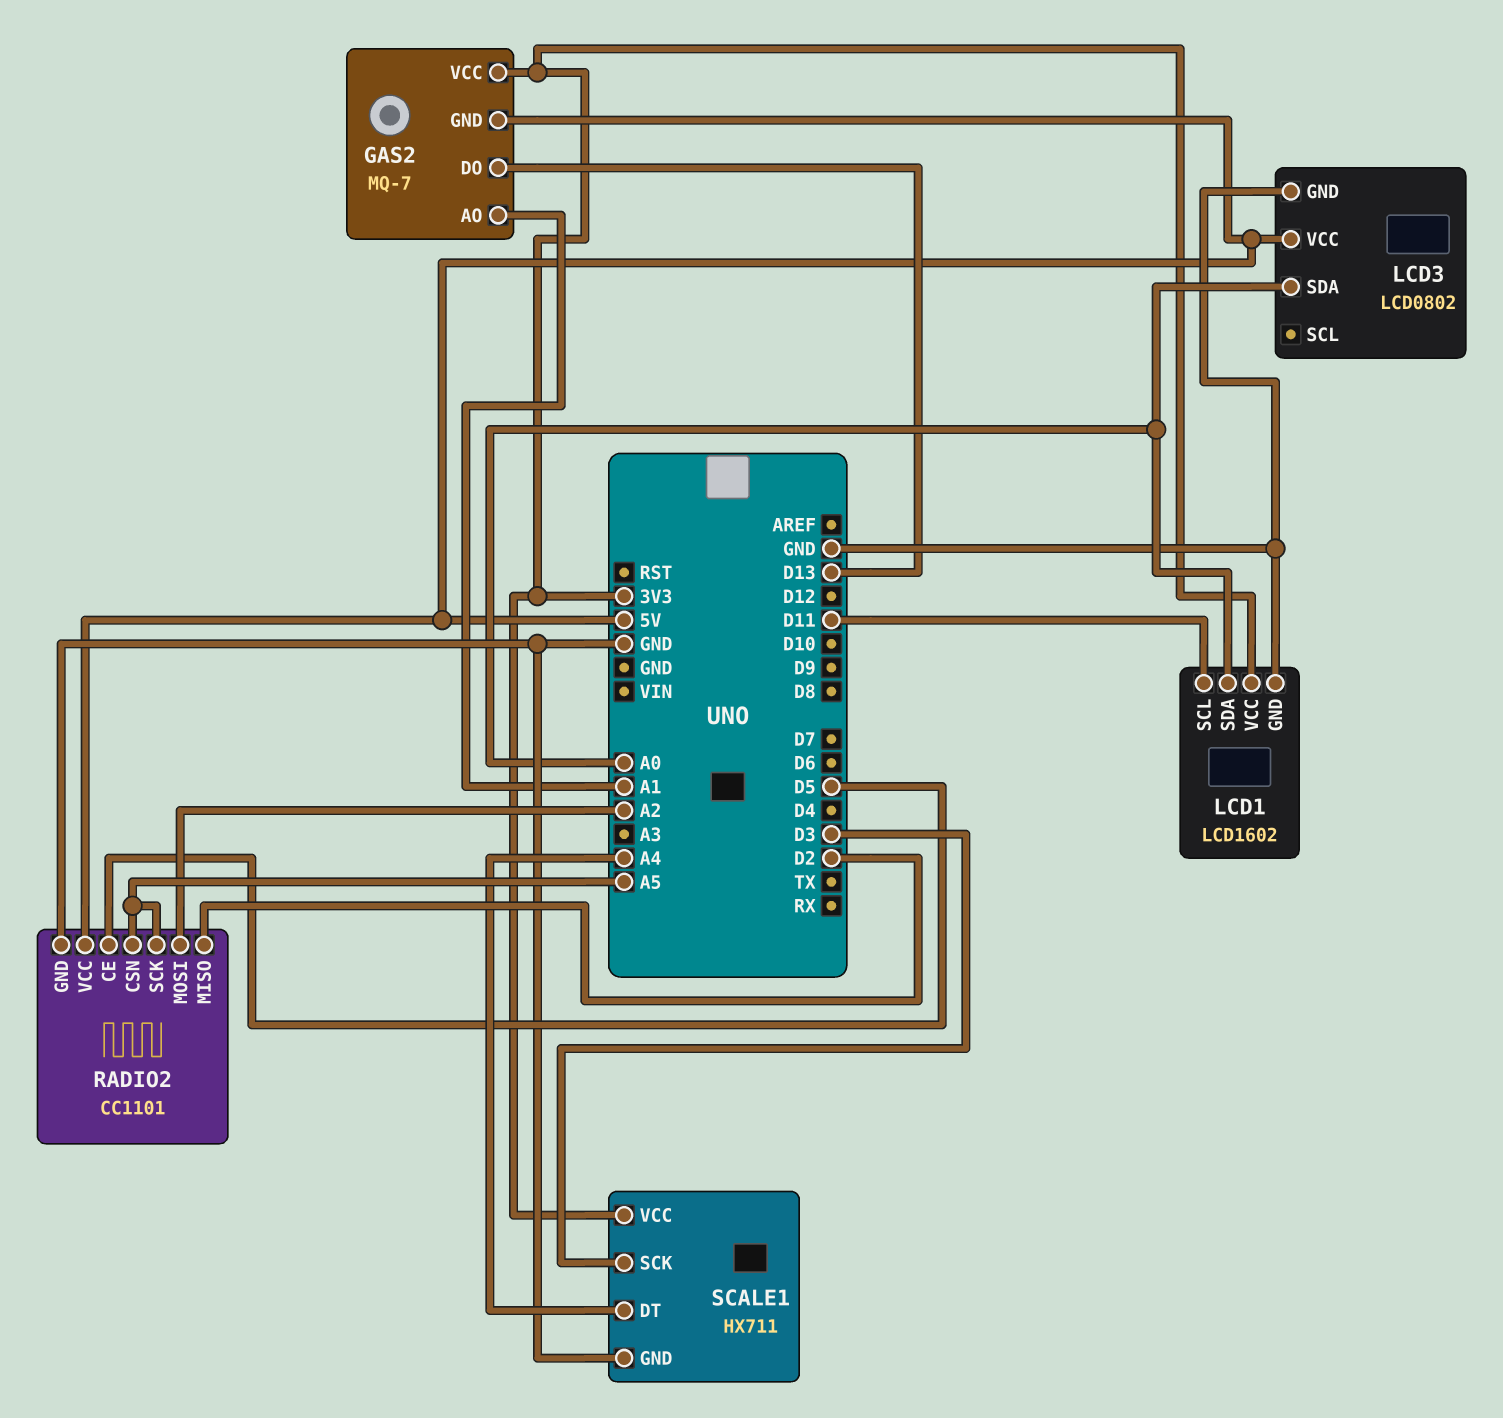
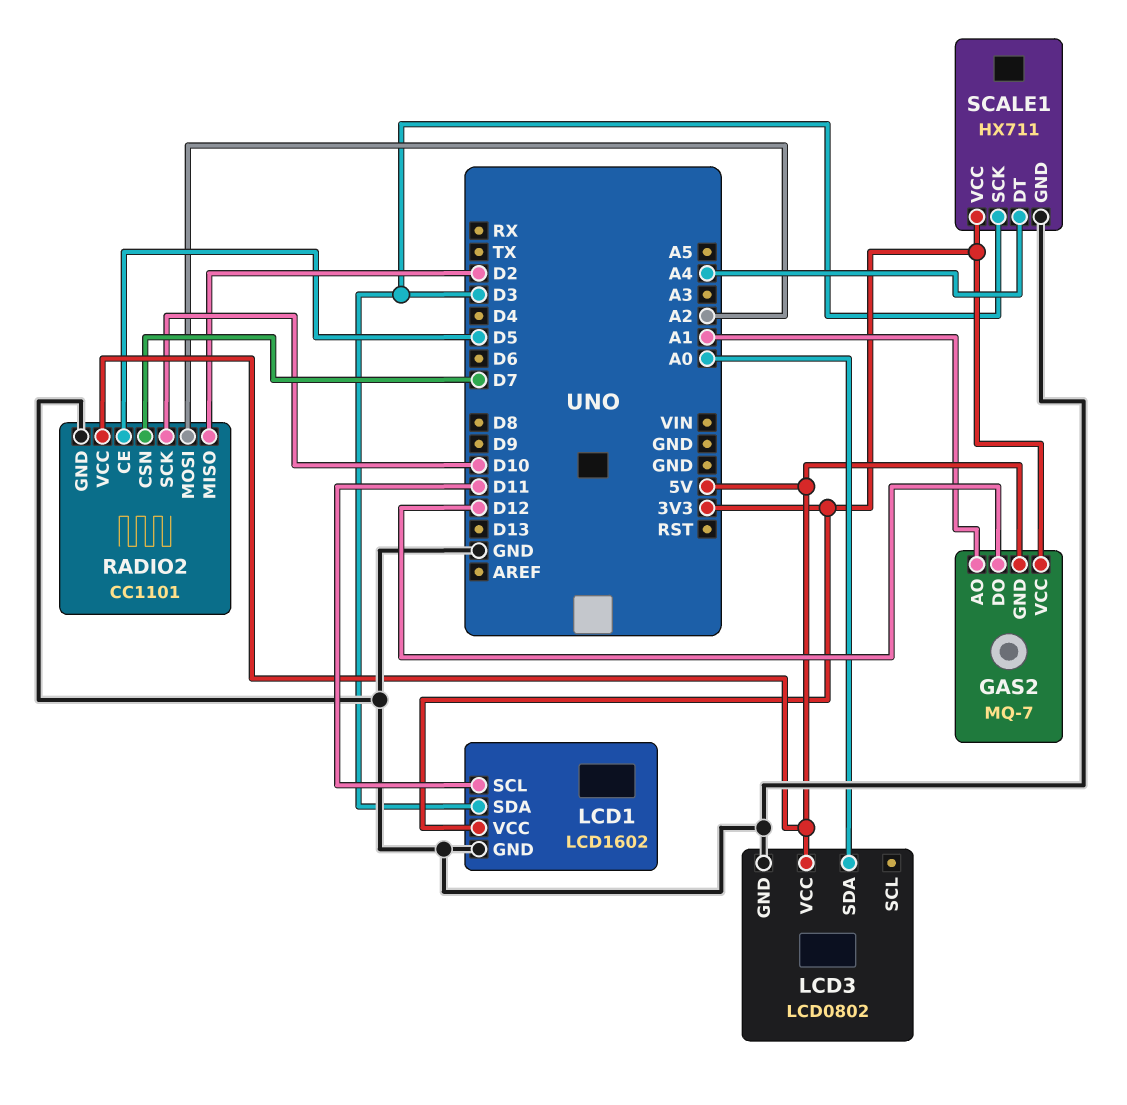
GAS2 pin DO: D13 -> D12
LCD1 pin SDA: A0 -> D3
RADIO2 pin CSN: A5 -> D7
RADIO2 pin SCK: A5 -> D10

